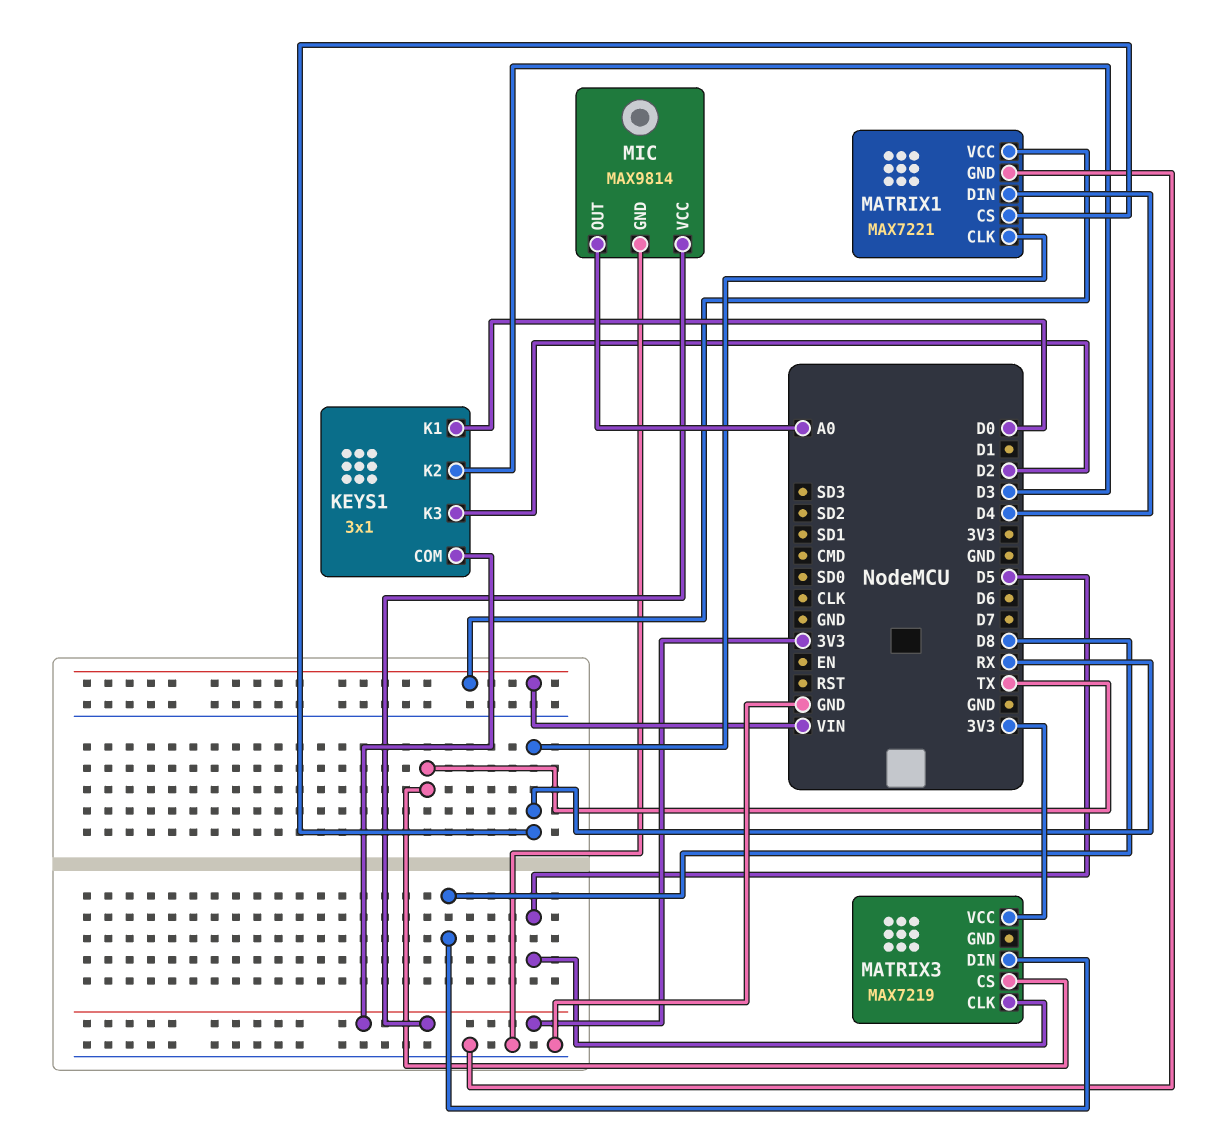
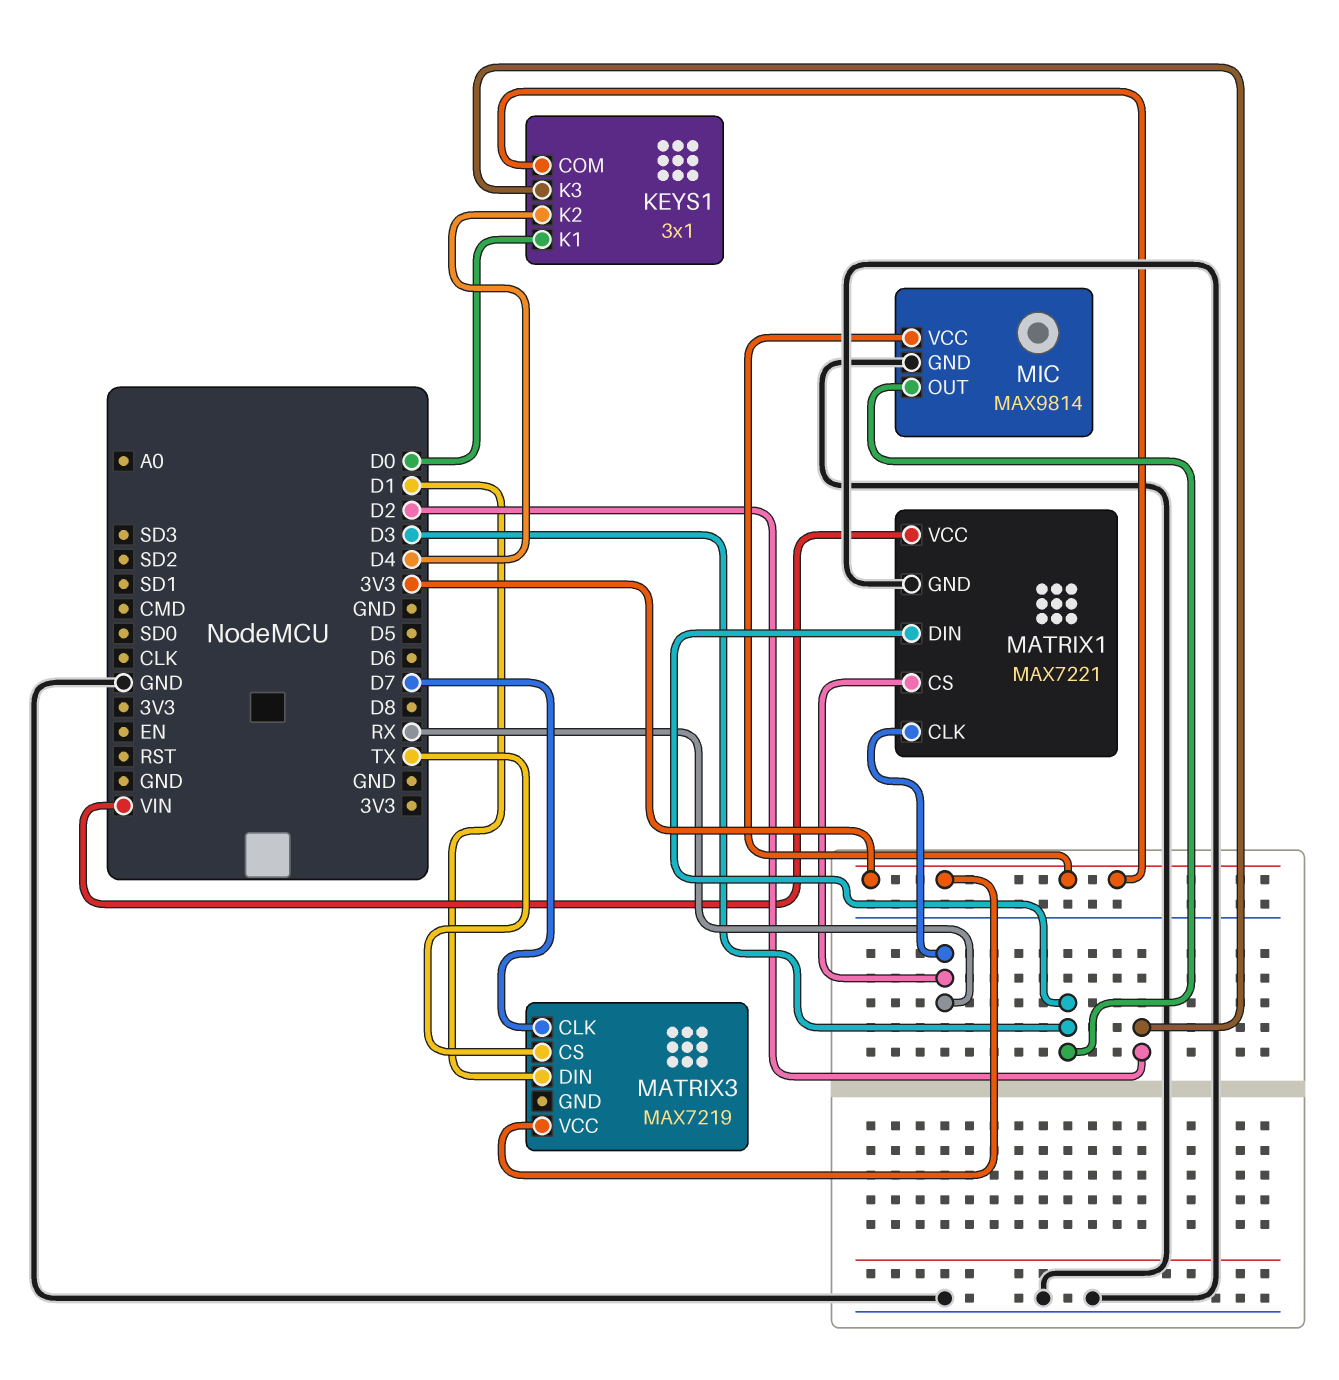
KEYS1 pin K2: D3 -> D4
MATRIX1 pin DIN: D4 -> D3
MATRIX3 pin CLK: D5 -> D7
MATRIX3 pin DIN: D8 -> D1
MIC pin OUT: A0 -> D3

